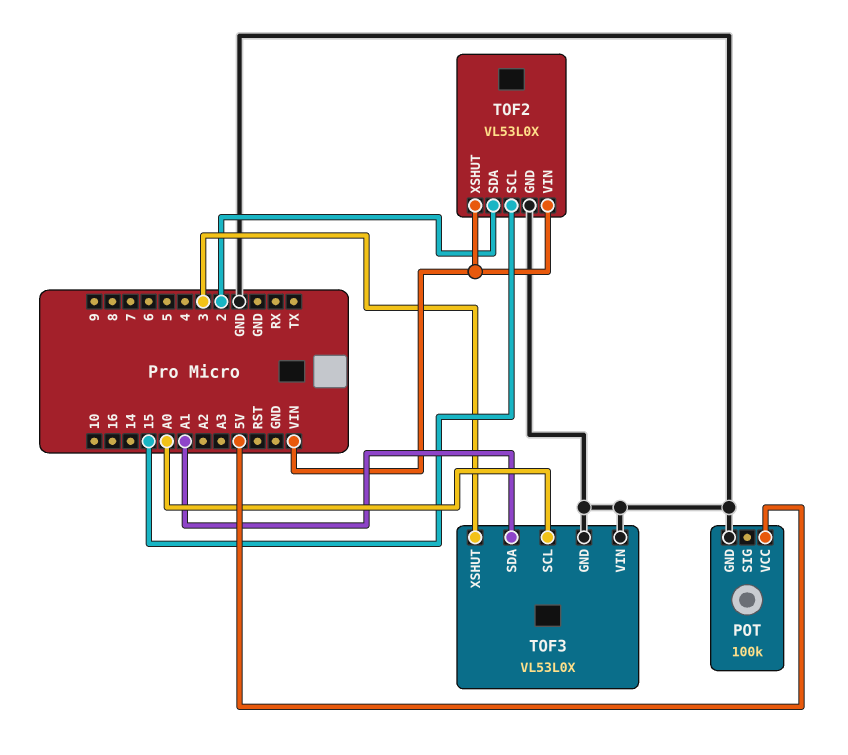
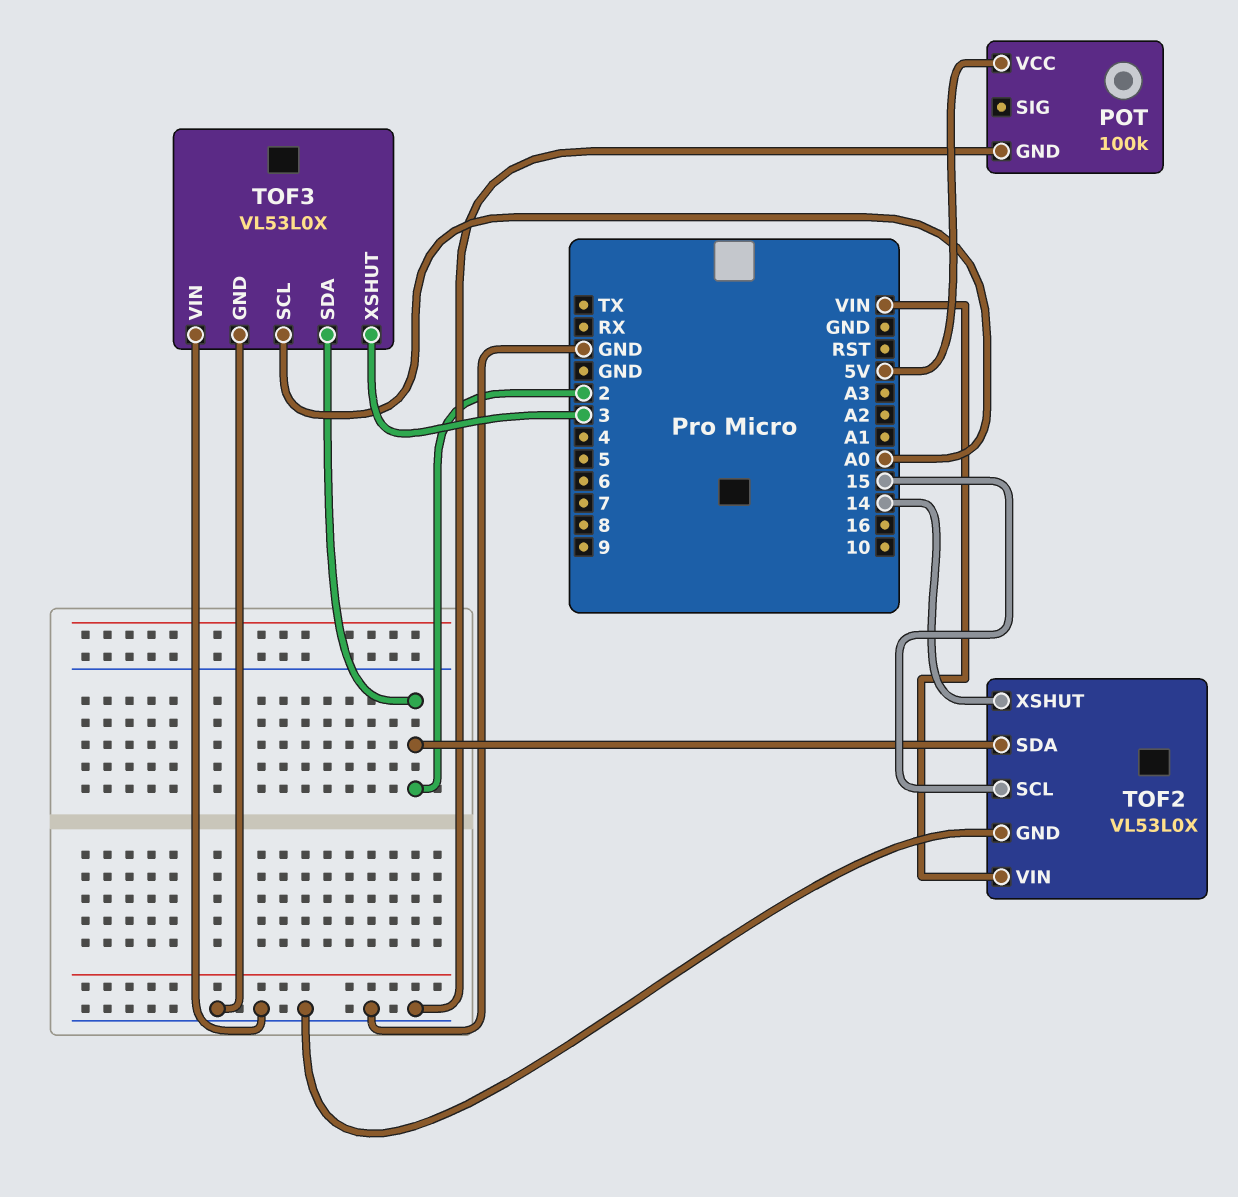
TOF2 pin XSHUT: VIN -> 14
TOF3 pin SDA: A1 -> 2

